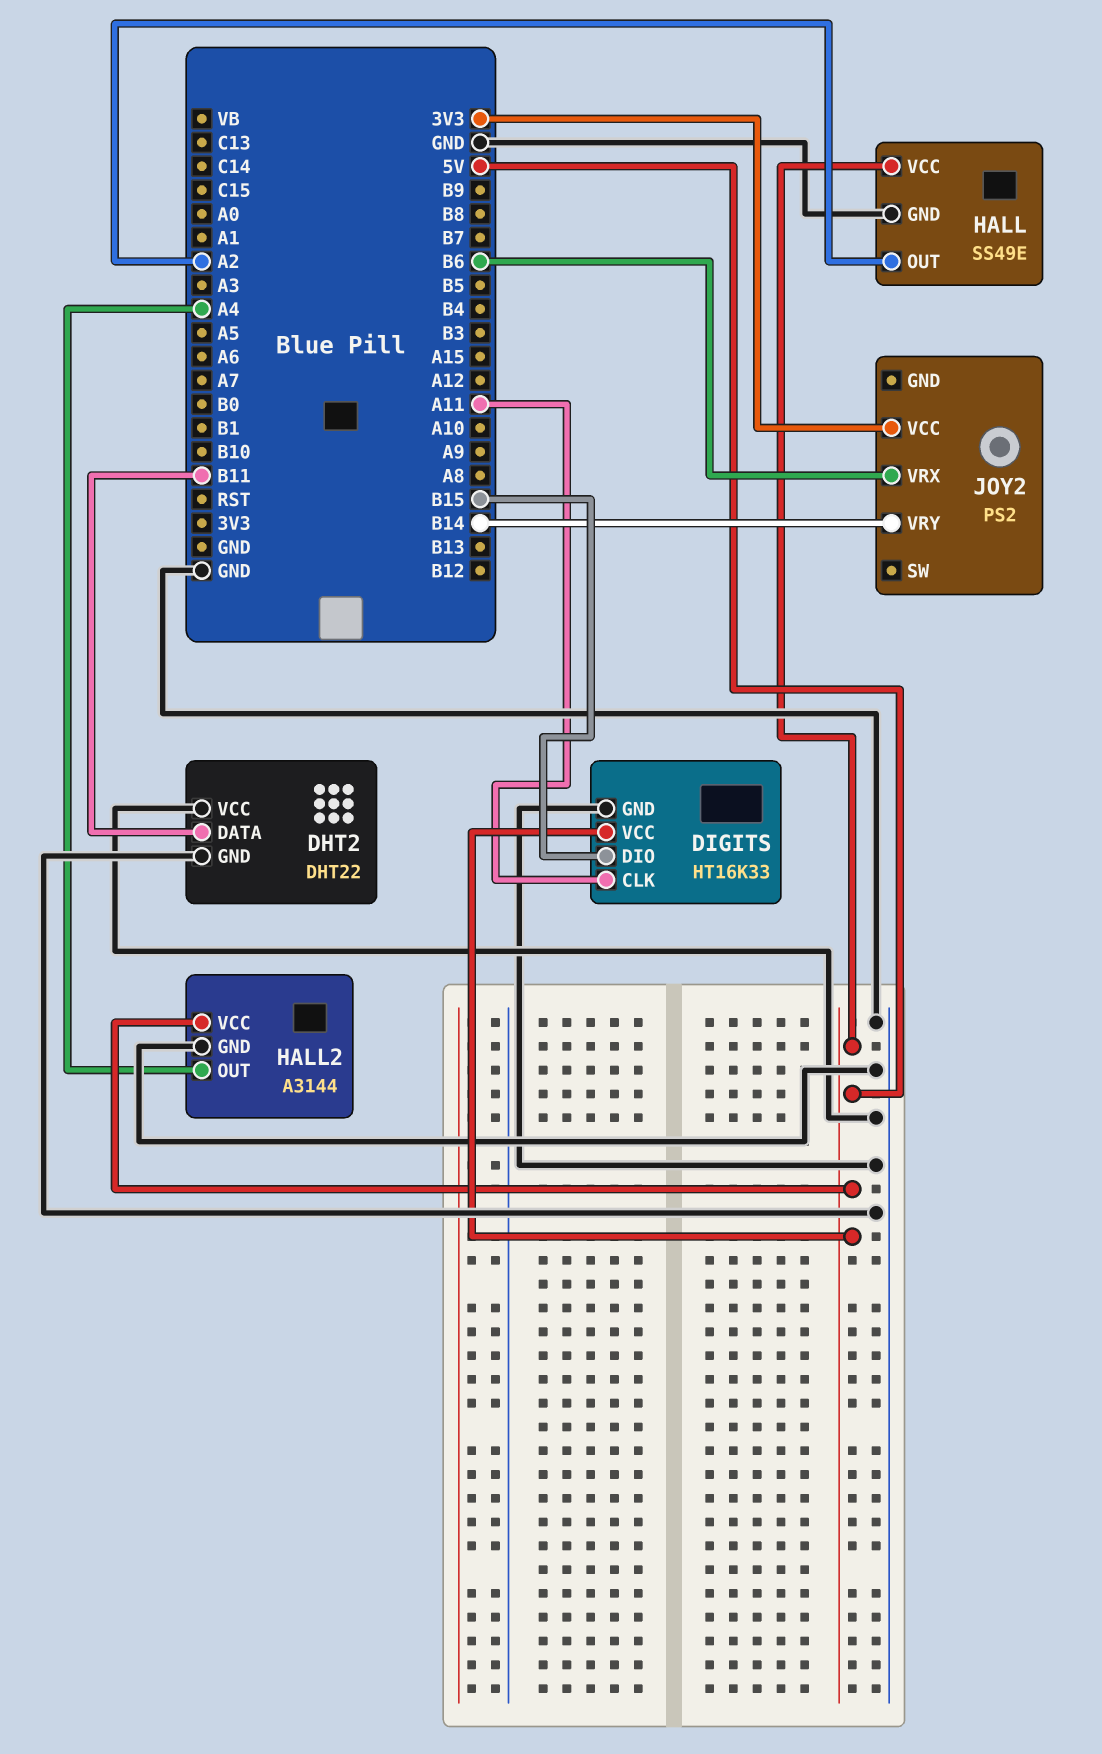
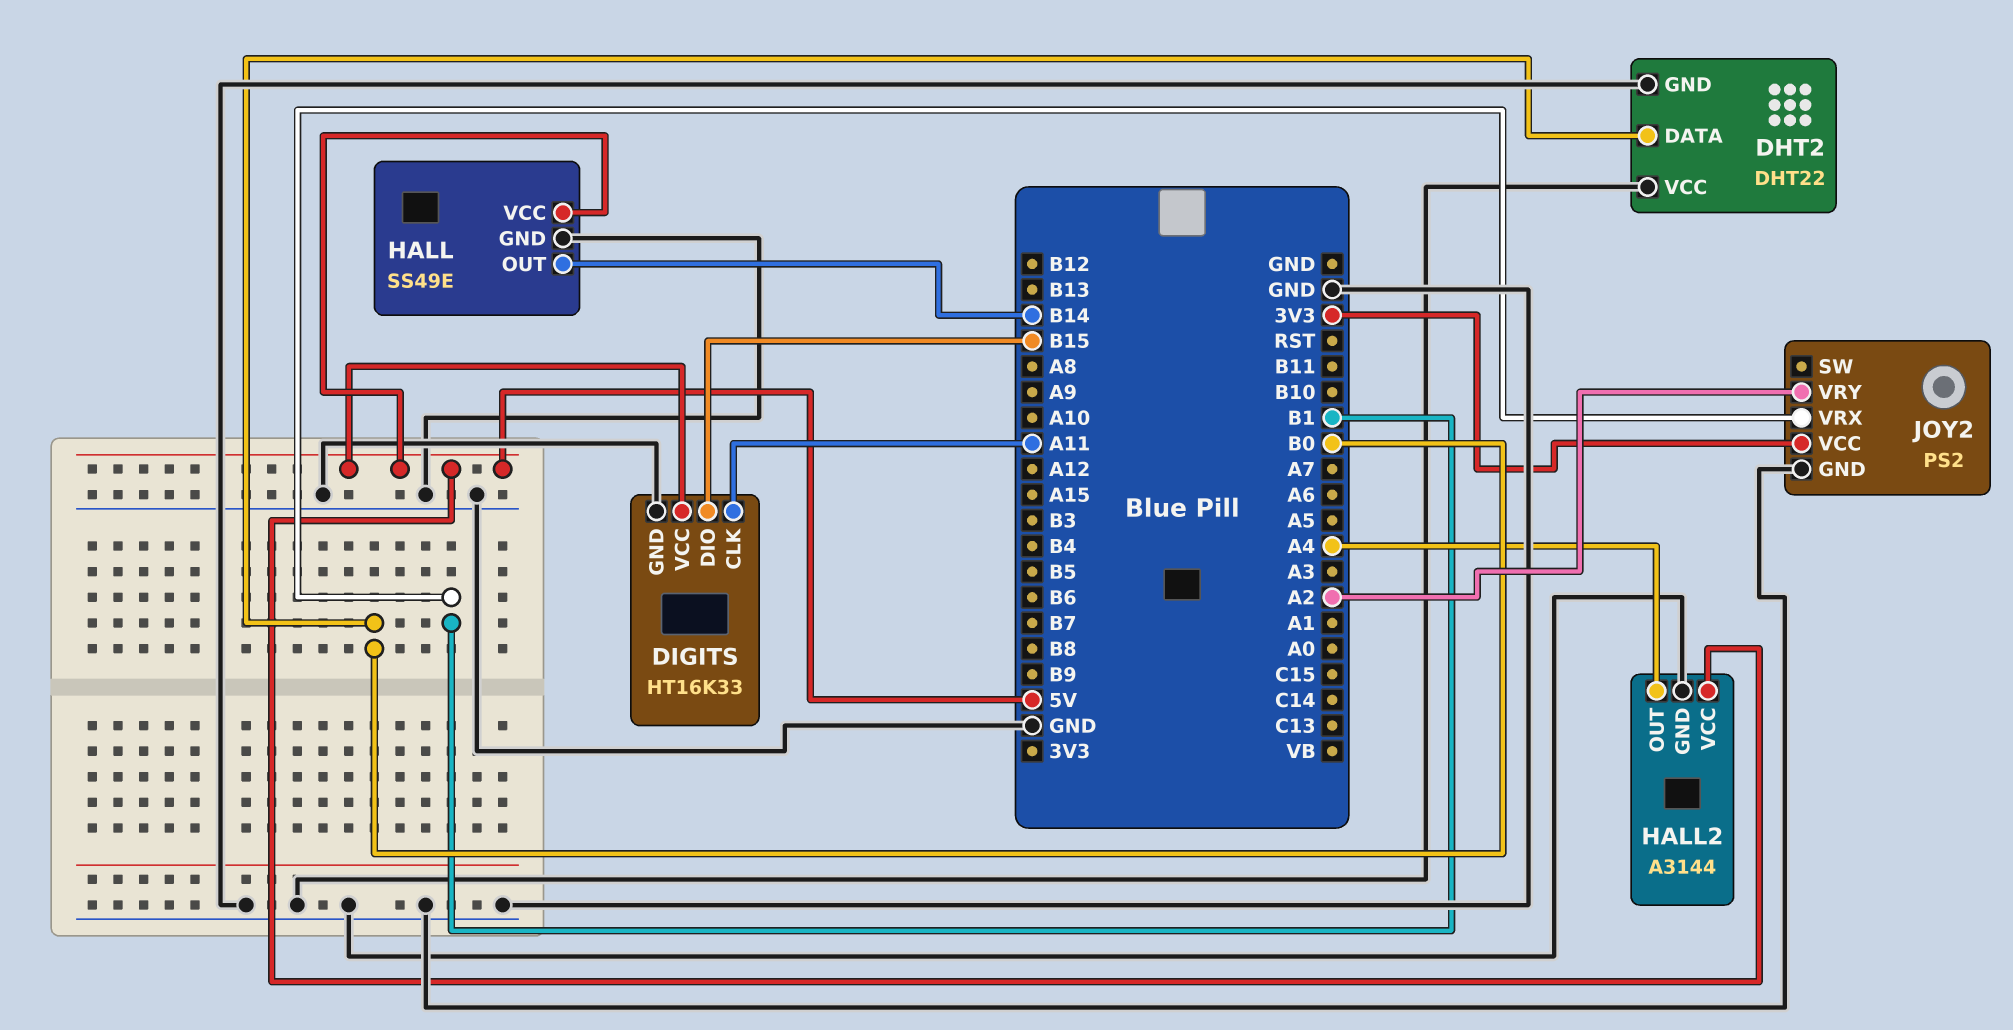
DHT2 pin DATA: B11 -> B0
HALL pin OUT: A2 -> B14
JOY2 pin GND: none -> GND
JOY2 pin VRX: B6 -> B1
JOY2 pin VRY: B14 -> A2

